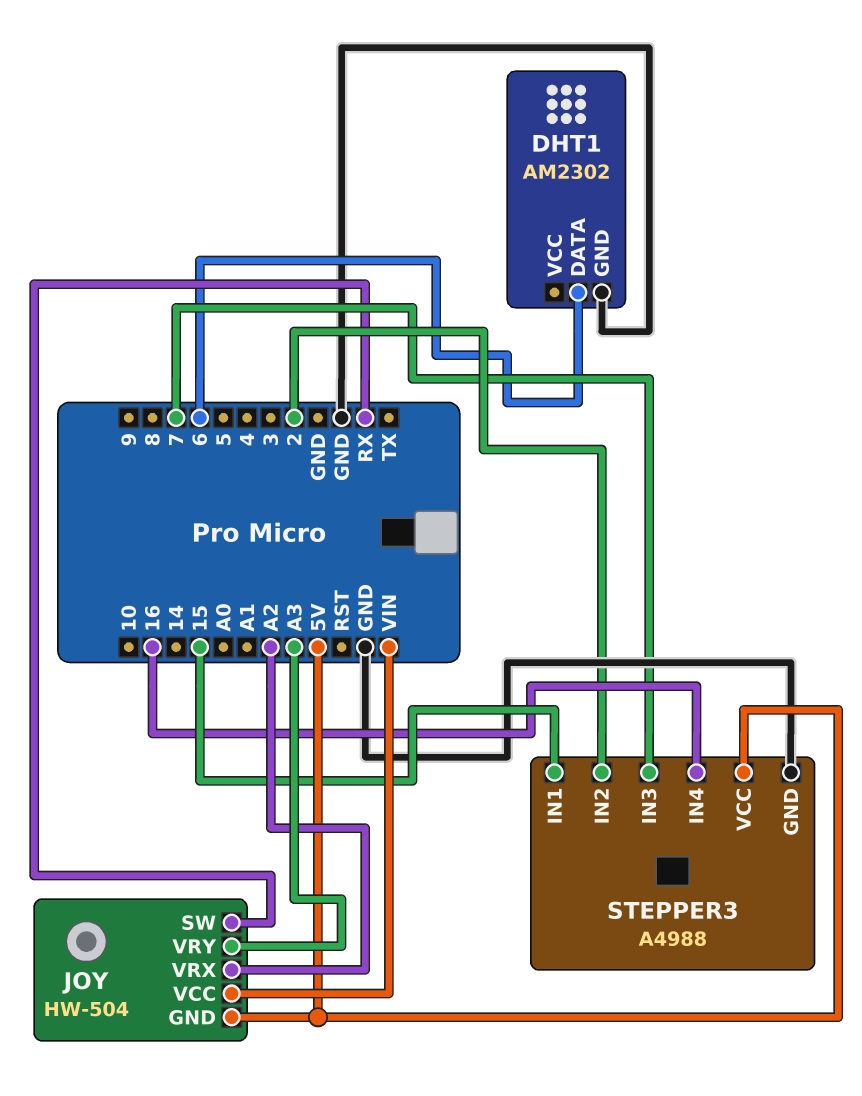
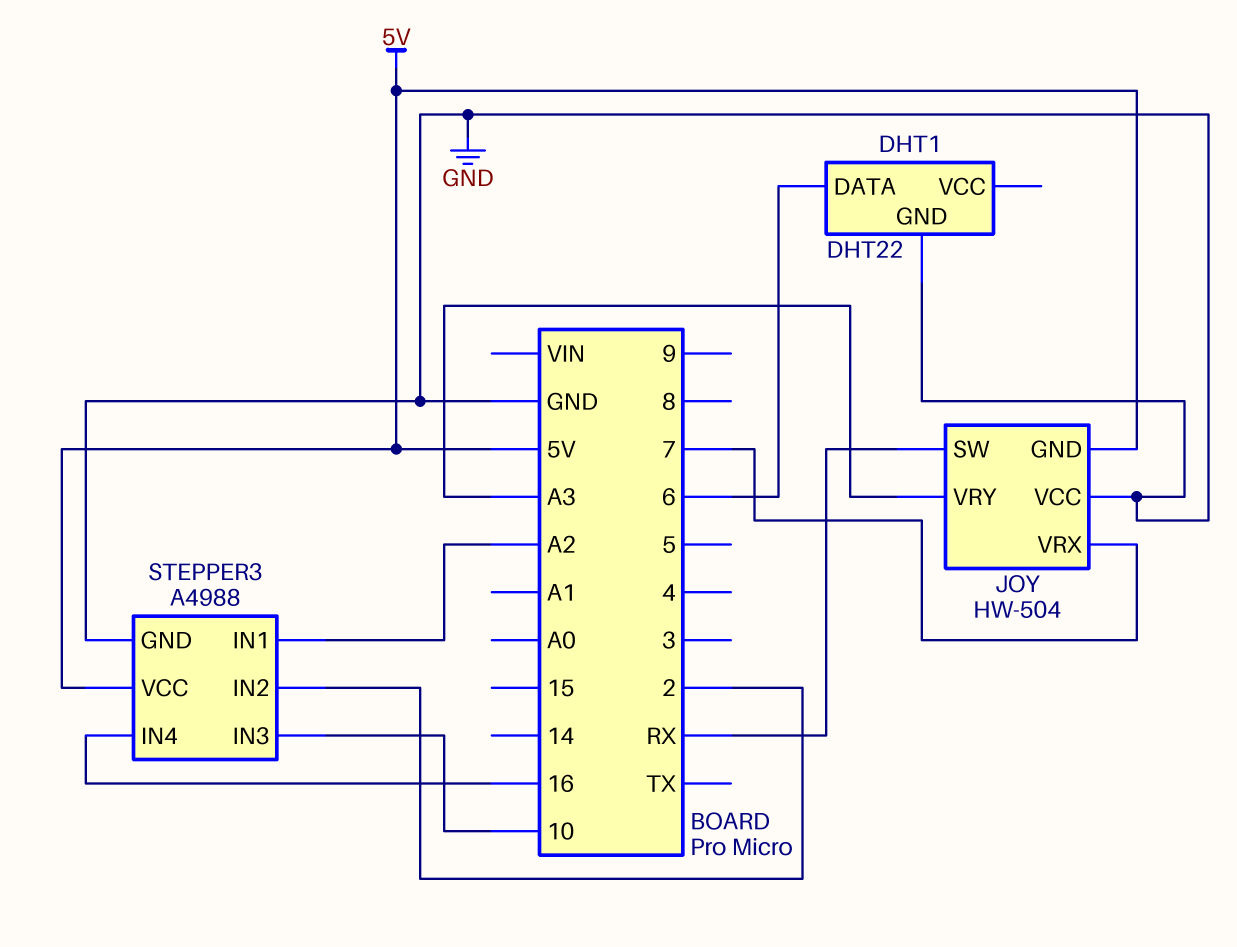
DHT1: AM2302 -> DHT22
JOY pin VCC: VIN -> GND
JOY pin VRX: A2 -> 7
STEPPER3 pin IN1: 15 -> A2
STEPPER3 pin IN3: 7 -> 10

